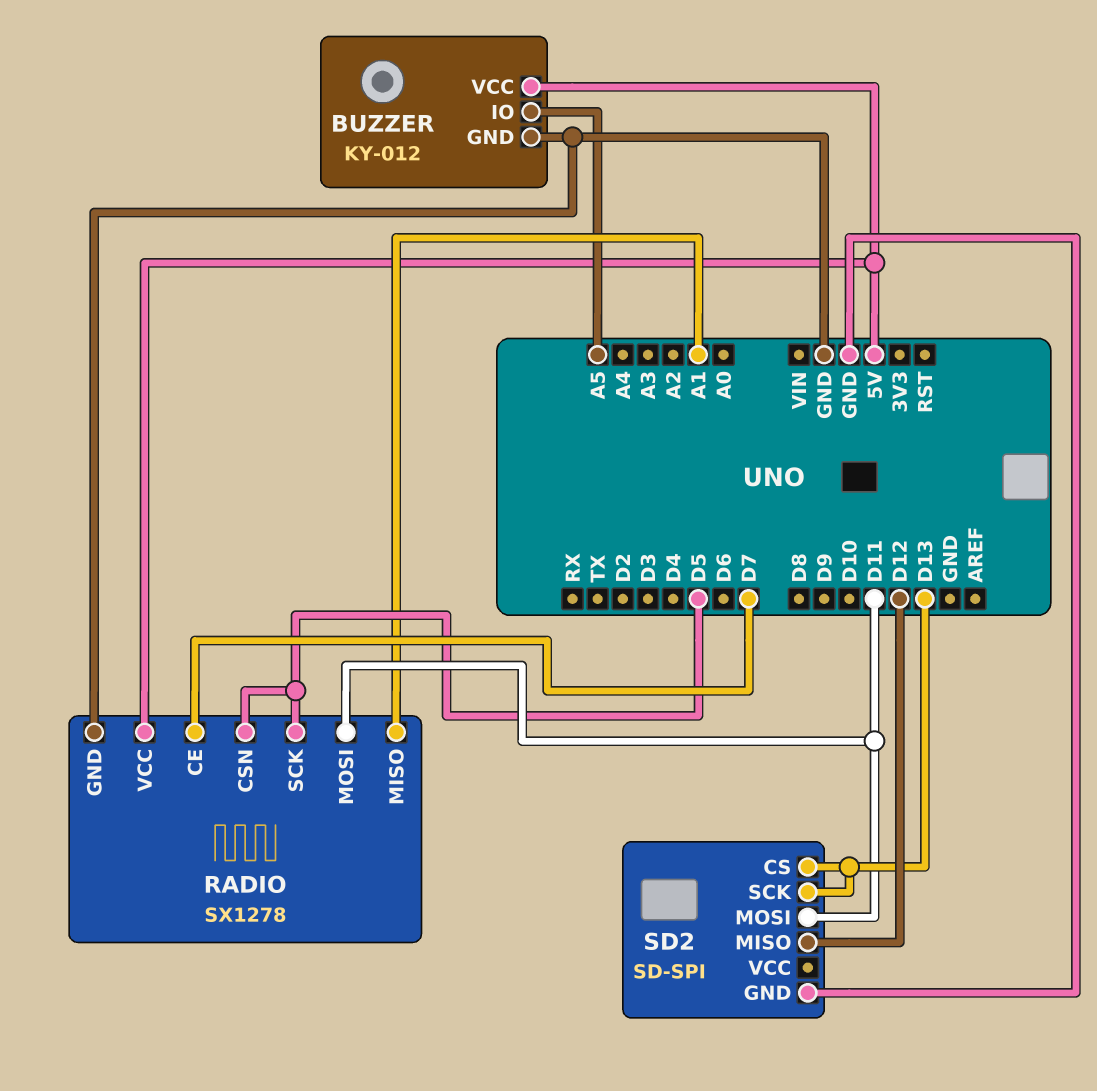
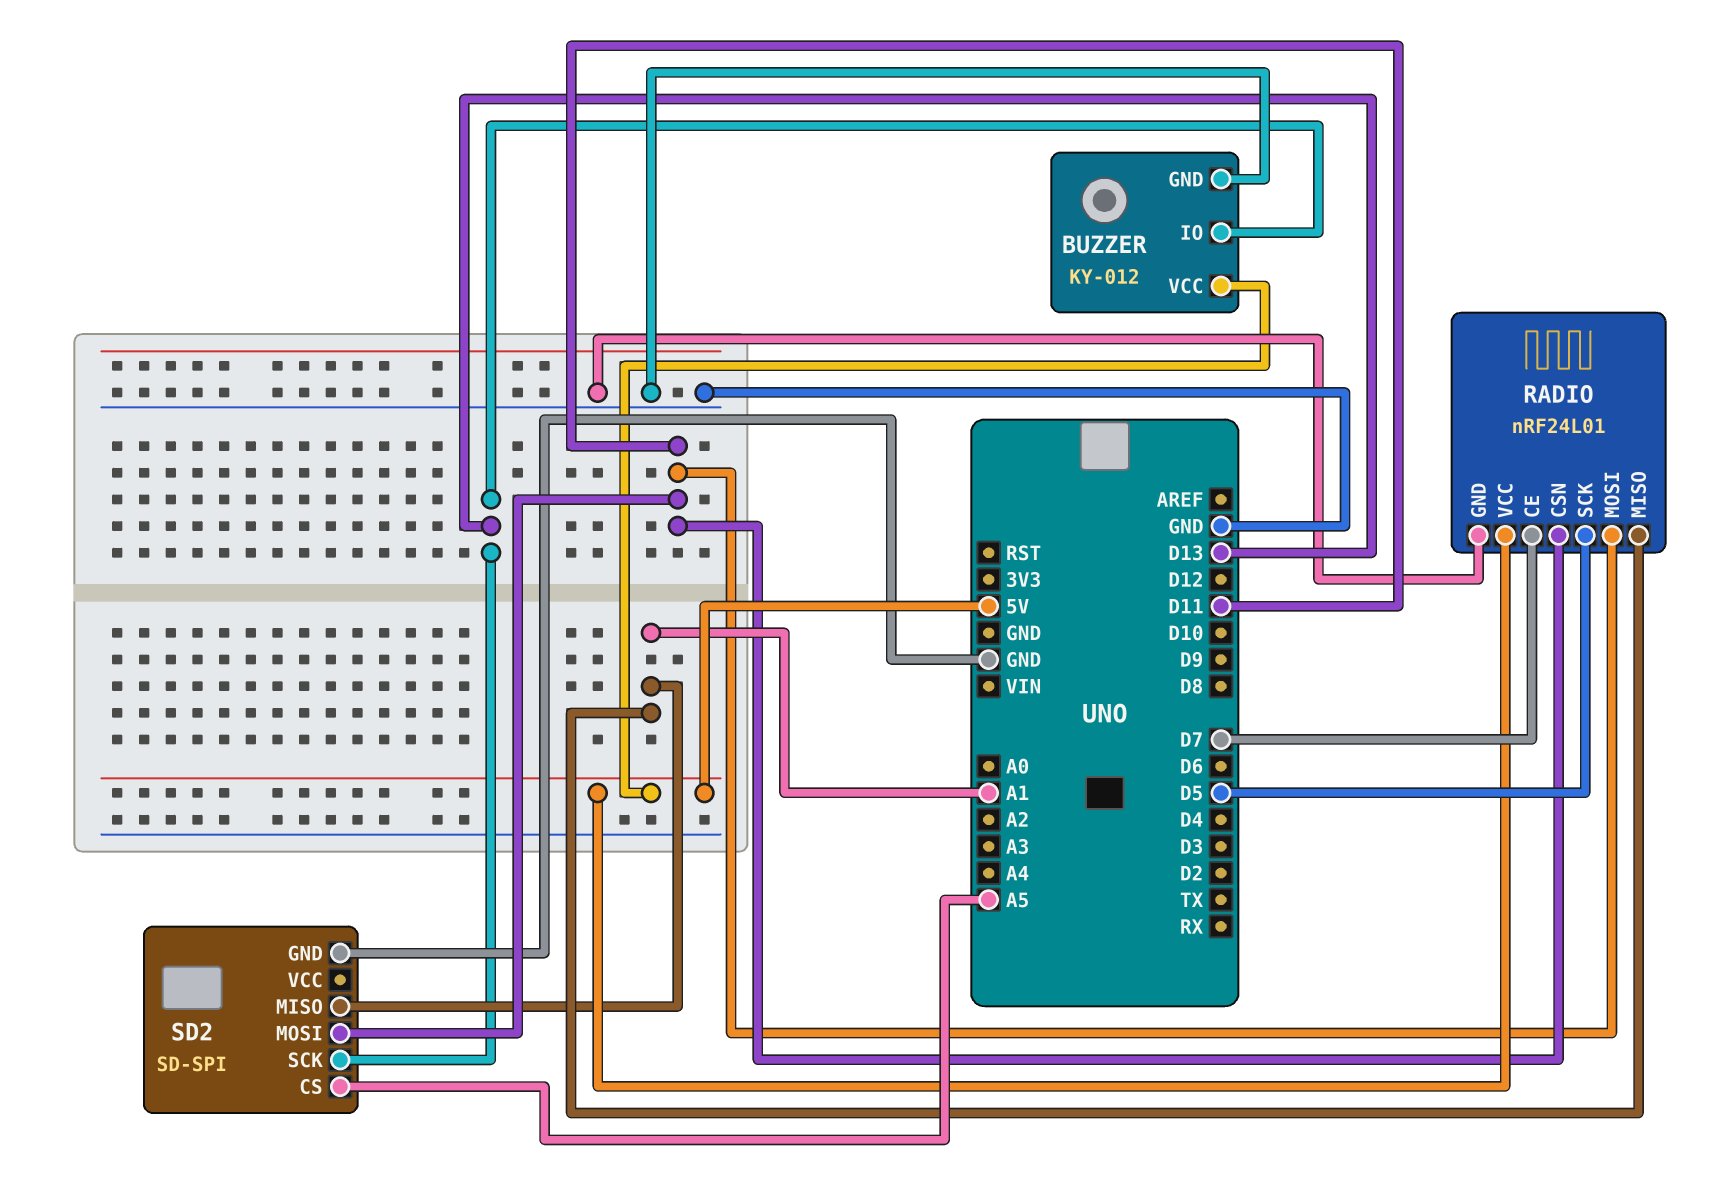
BUZZER pin IO: A5 -> D13
RADIO: SX1278 -> nRF24L01
RADIO pin CSN: D5 -> D11
SD2 pin CS: D13 -> A5
SD2 pin MISO: D12 -> A1

